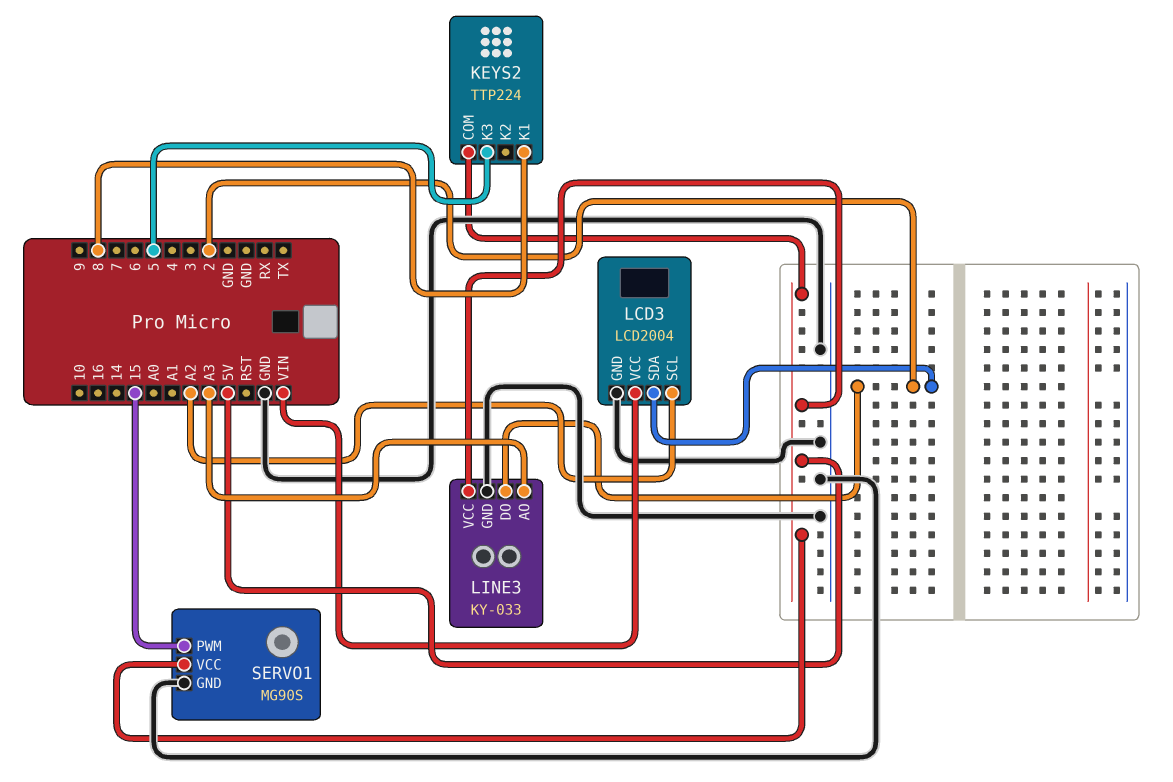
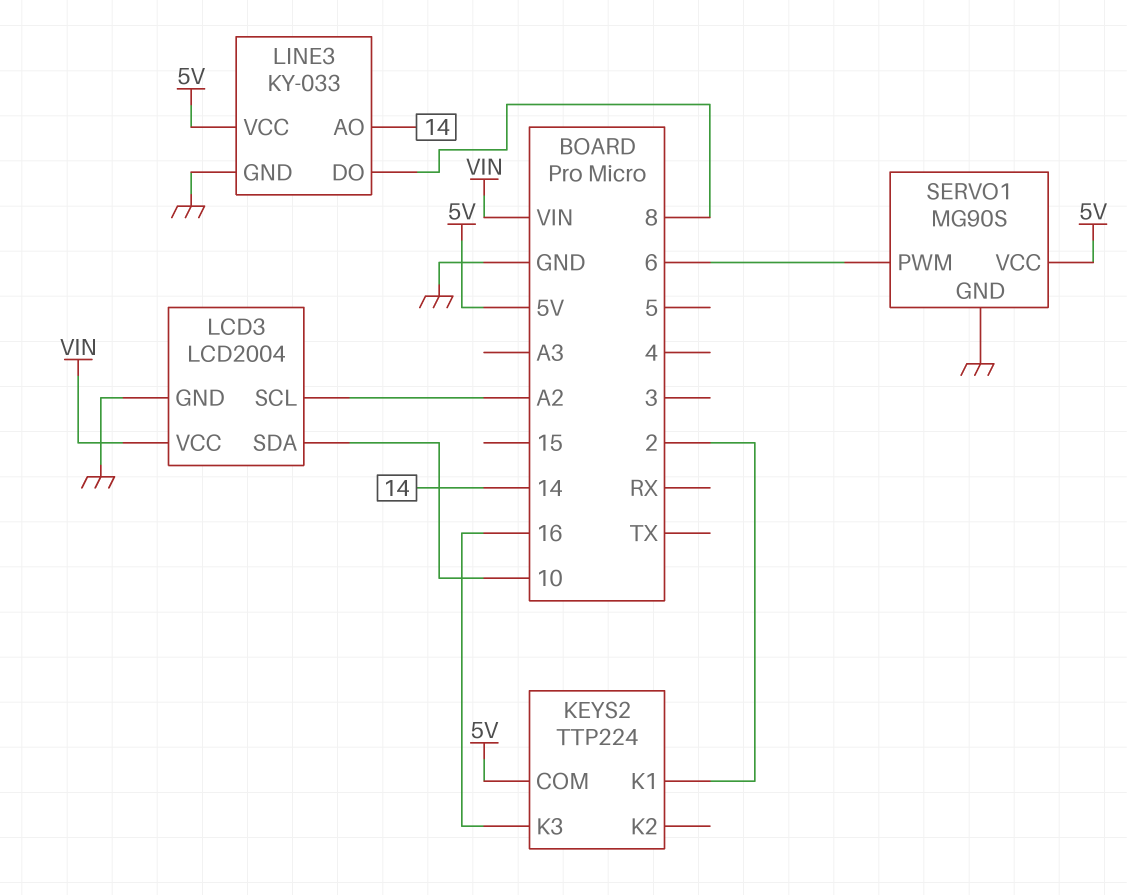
KEYS2 pin K1: 8 -> 2
KEYS2 pin K3: 5 -> 16
LCD3 pin SDA: 2 -> 10
LINE3 pin AO: A3 -> 14
LINE3 pin DO: 2 -> 8
SERVO1 pin PWM: 15 -> 6

